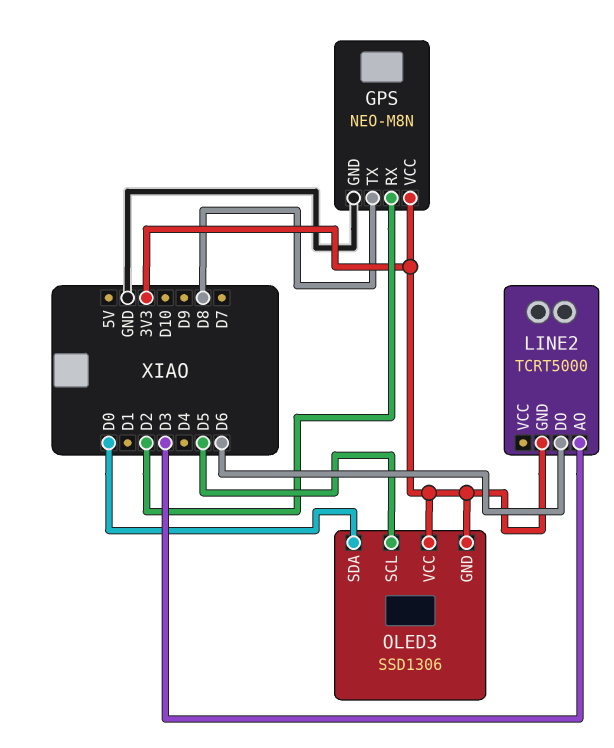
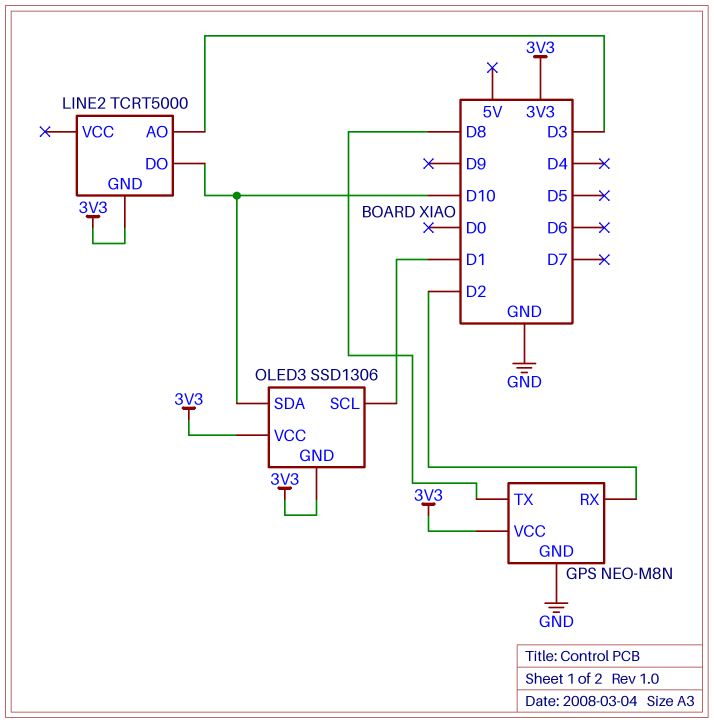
LINE2 pin DO: D6 -> D10
OLED3 pin SCL: D5 -> D1
OLED3 pin SDA: D0 -> D10

